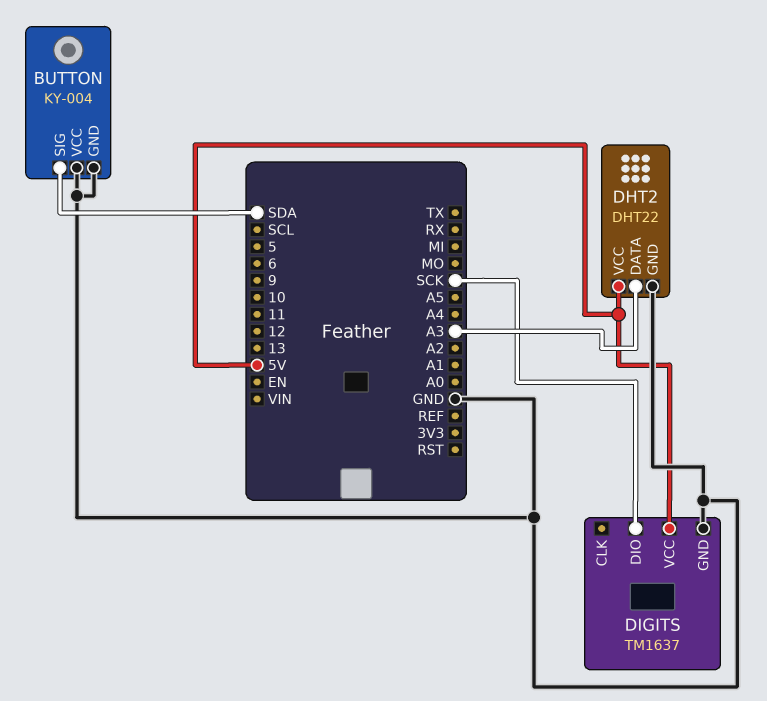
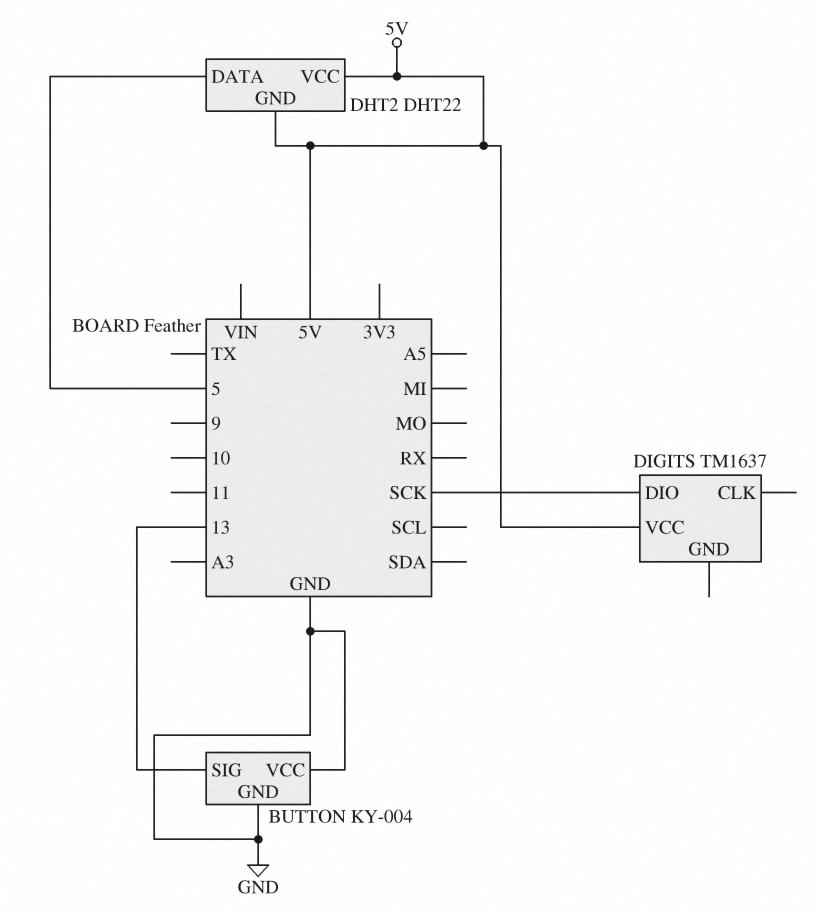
BUTTON pin SIG: SDA -> 13
DHT2 pin DATA: A3 -> 5
DHT2 pin GND: GND -> 5V
DIGITS pin GND: GND -> none

